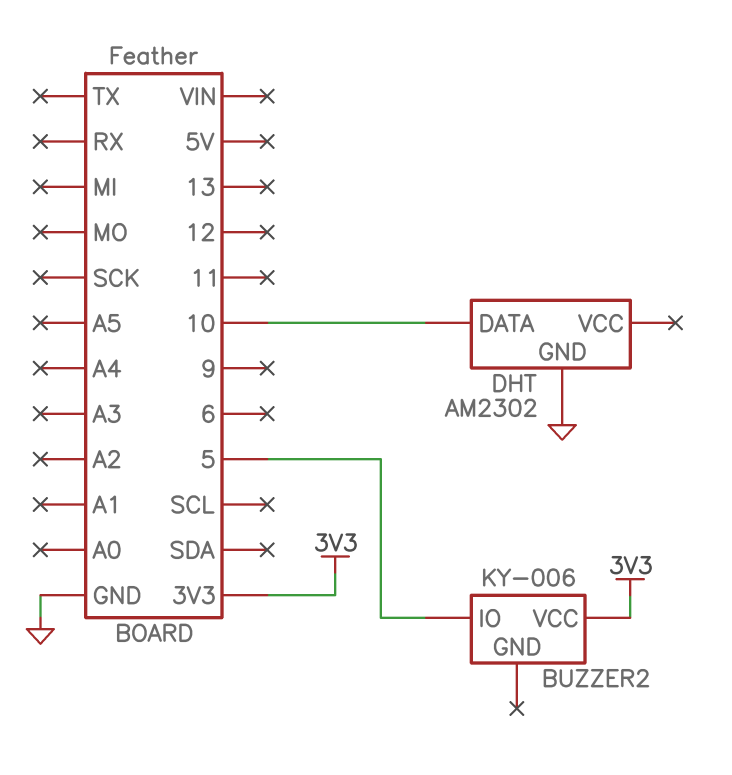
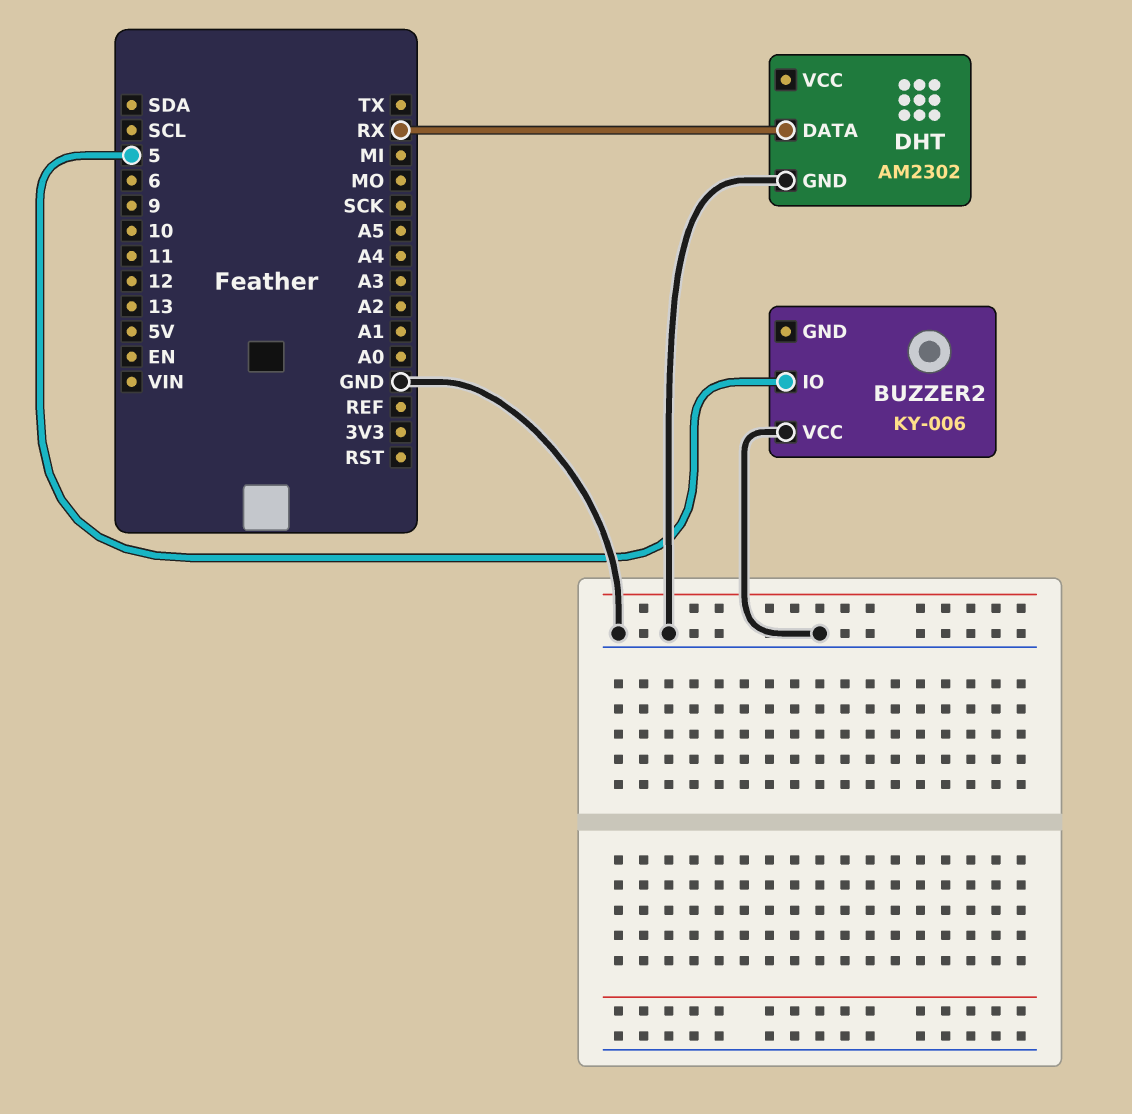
BUZZER2 pin VCC: 3V3 -> GND
DHT pin DATA: 10 -> RX

